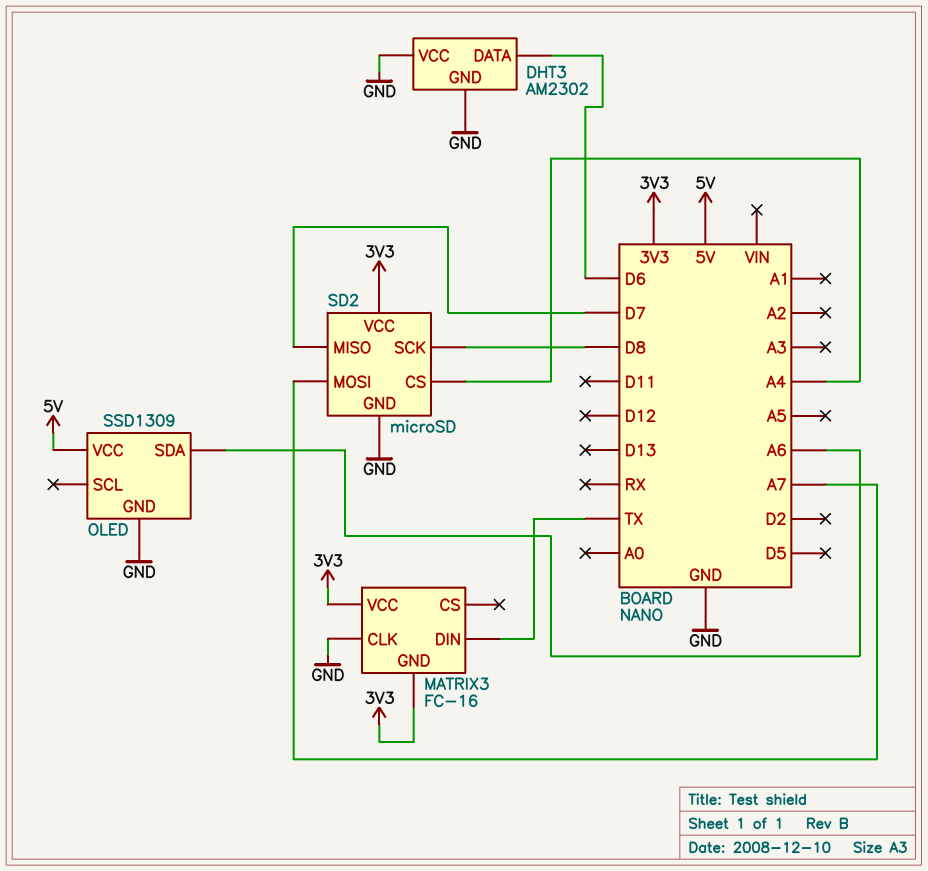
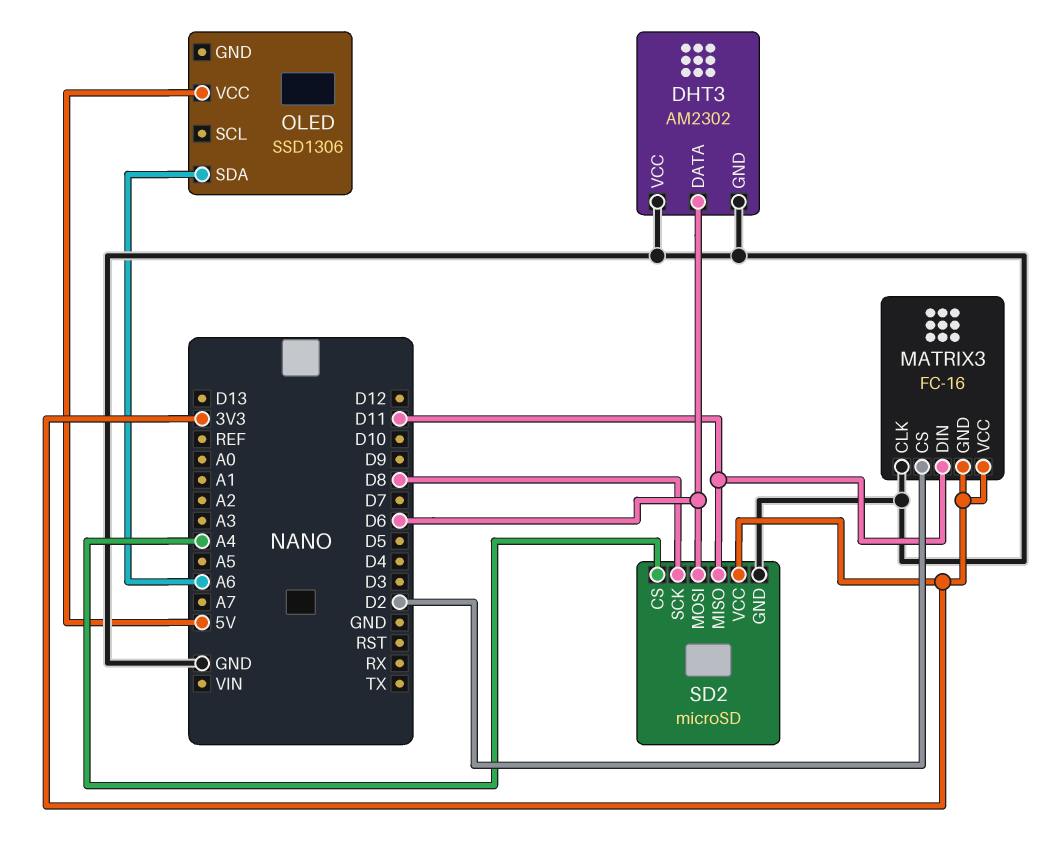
MATRIX3 pin CS: none -> D2
MATRIX3 pin DIN: TX -> D11
OLED: SSD1309 -> SSD1306
OLED pin GND: GND -> none
SD2 pin MISO: D7 -> D11
SD2 pin MOSI: A7 -> D6

